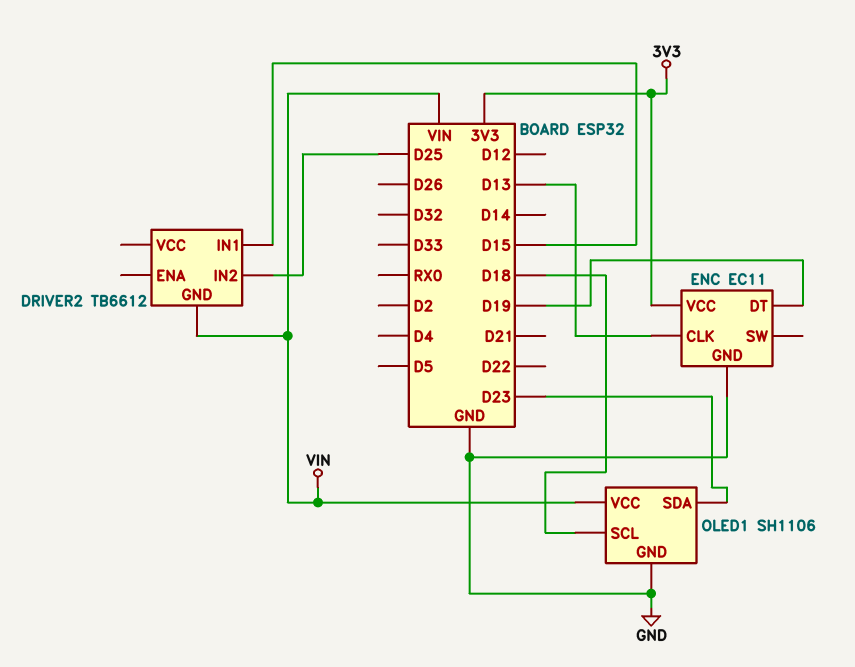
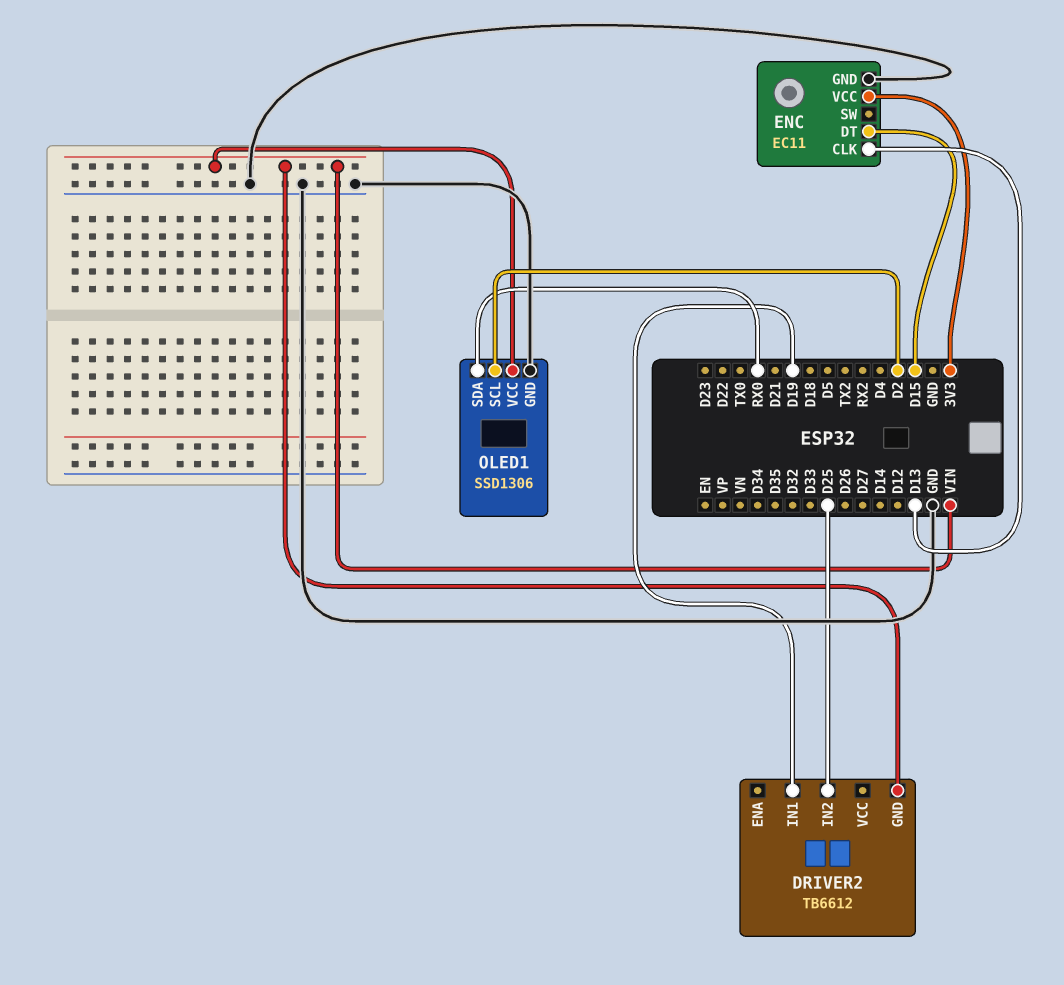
DRIVER2 pin IN1: D15 -> D19
ENC pin DT: D19 -> D15
OLED1: SH1106 -> SSD1306
OLED1 pin SCL: D18 -> D2
OLED1 pin SDA: D23 -> RX0

